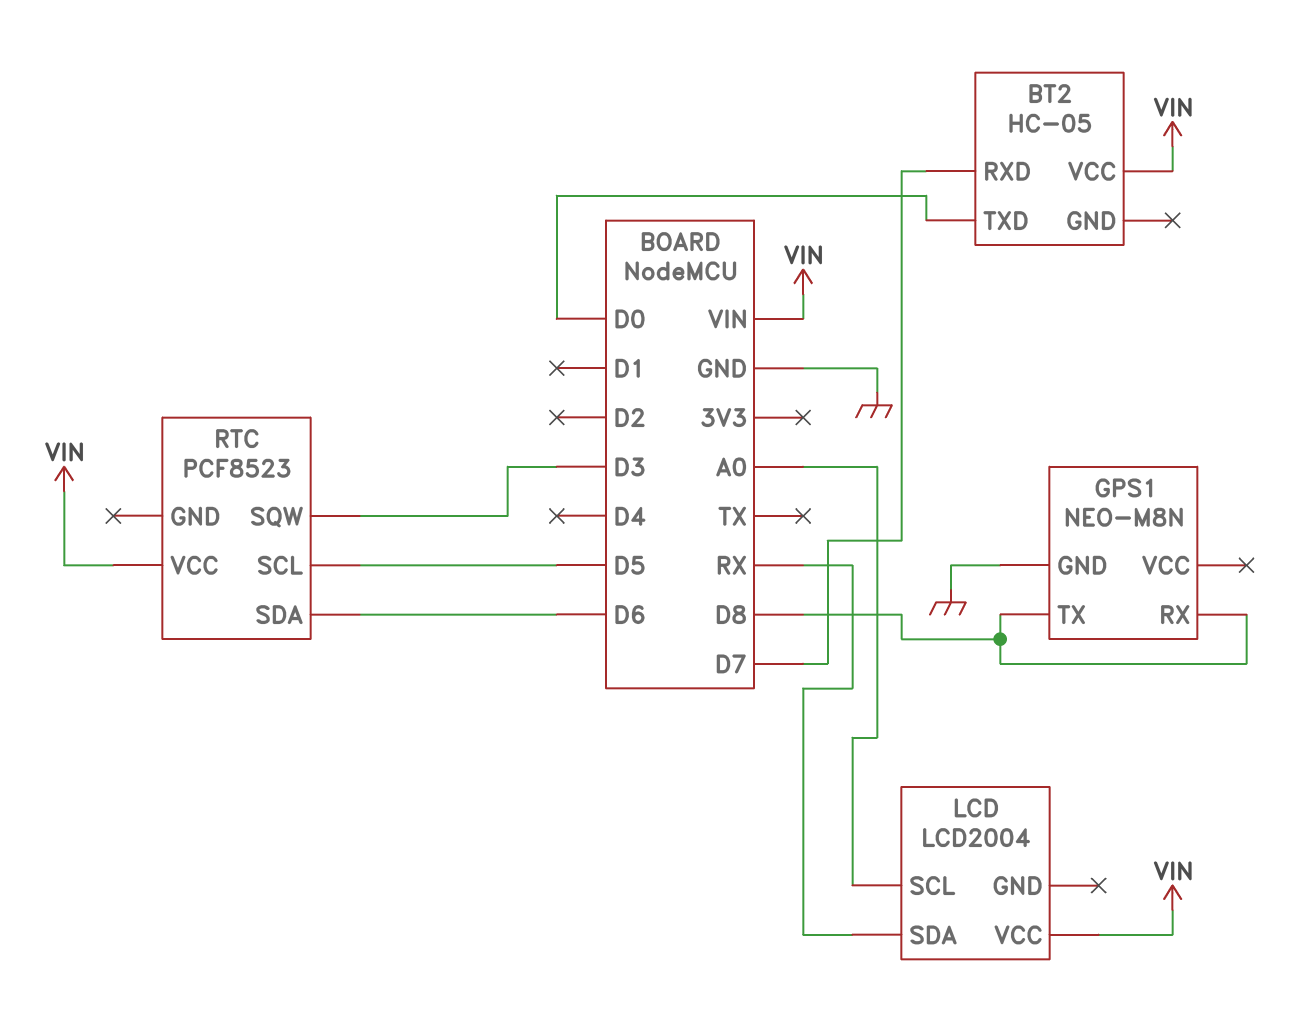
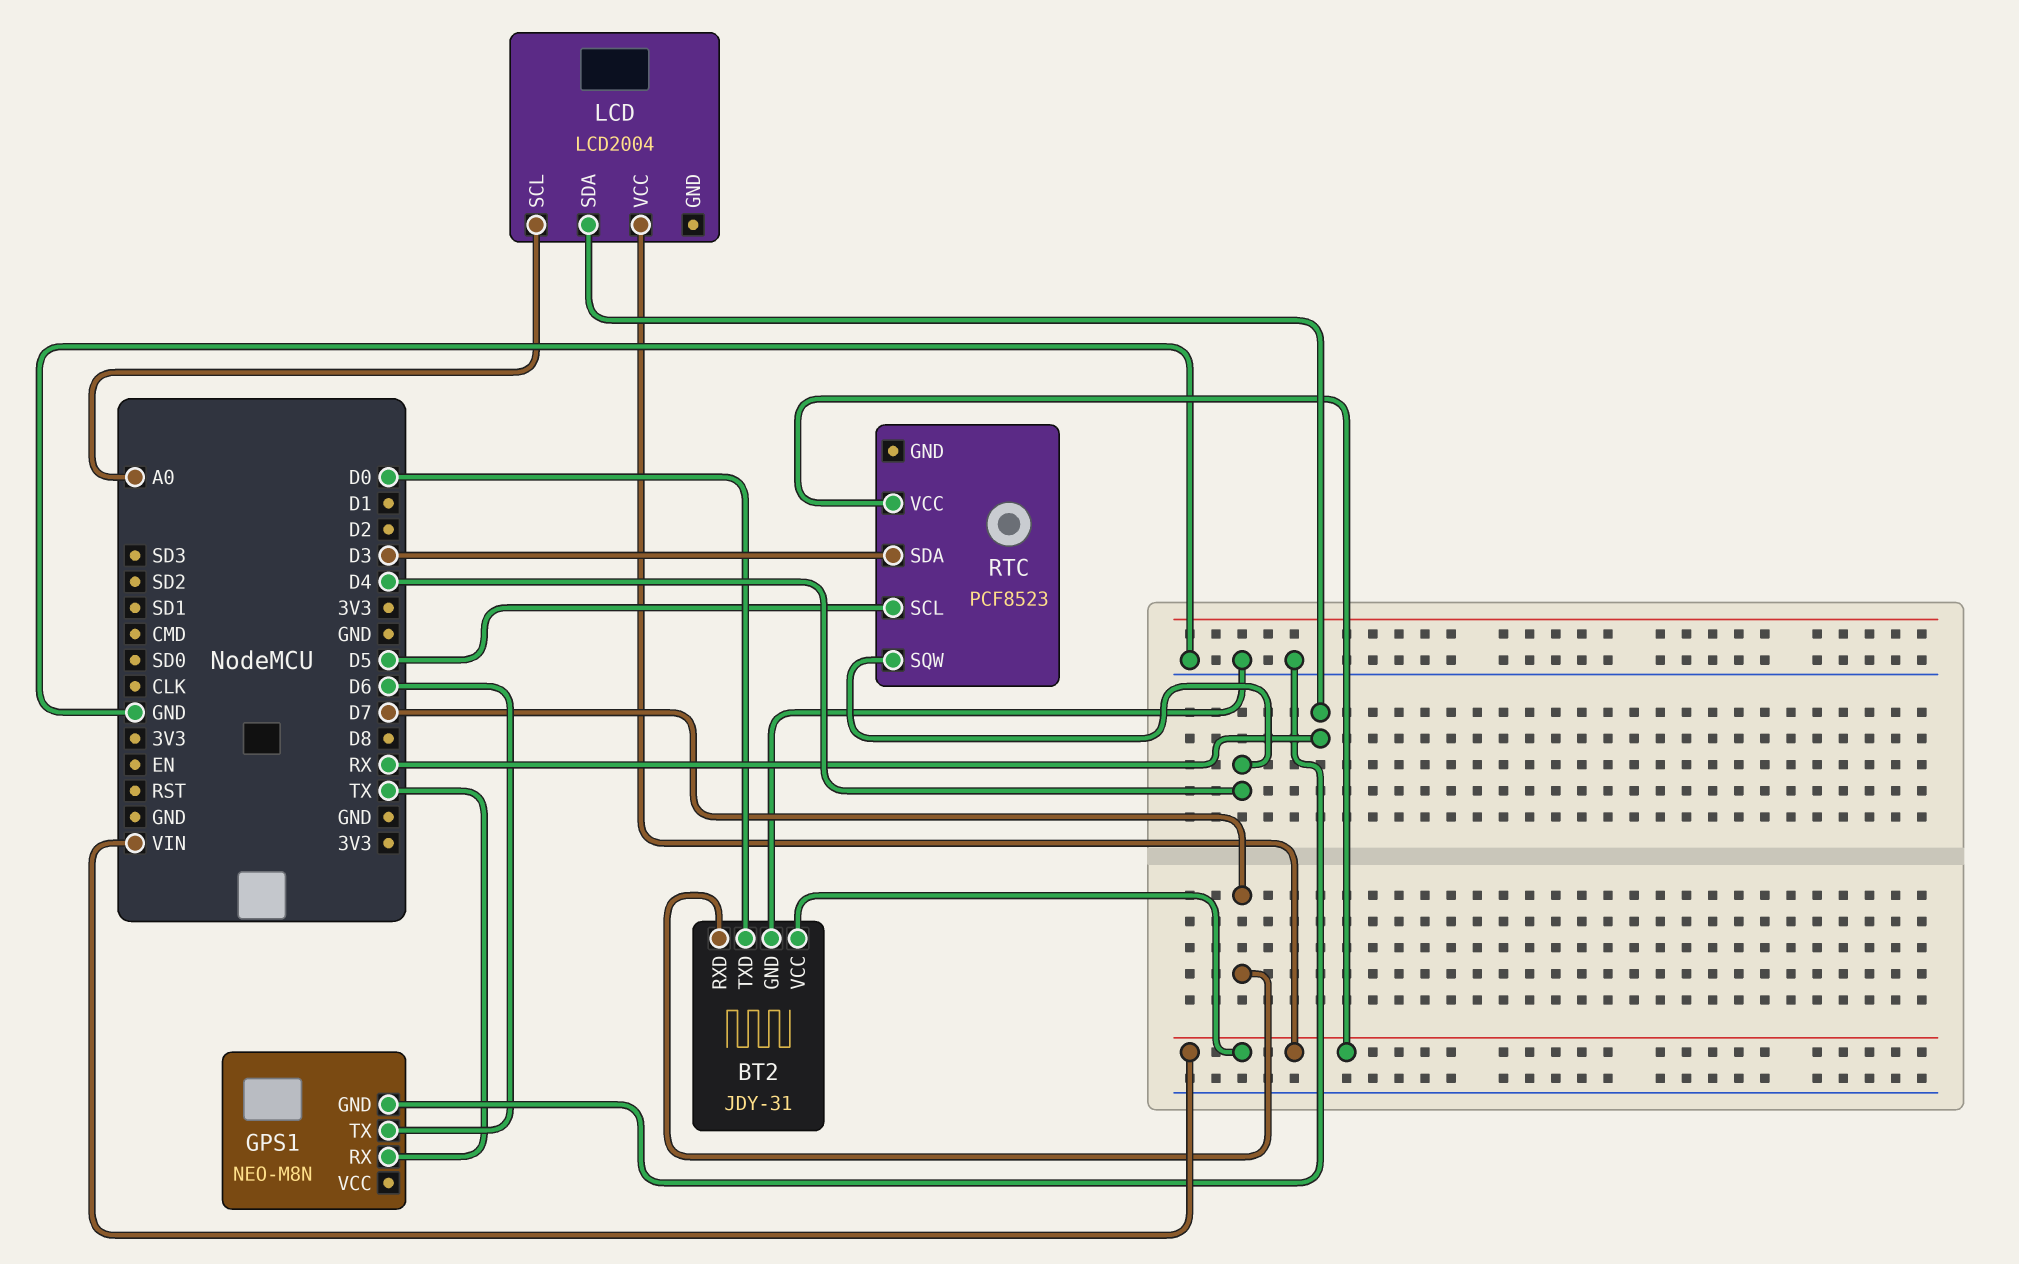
BT2: HC-05 -> JDY-31
BT2 pin GND: none -> GND
GPS1 pin RX: D8 -> TX
GPS1 pin TX: D8 -> D6
RTC pin SDA: D6 -> D3
RTC pin SQW: D3 -> D4

